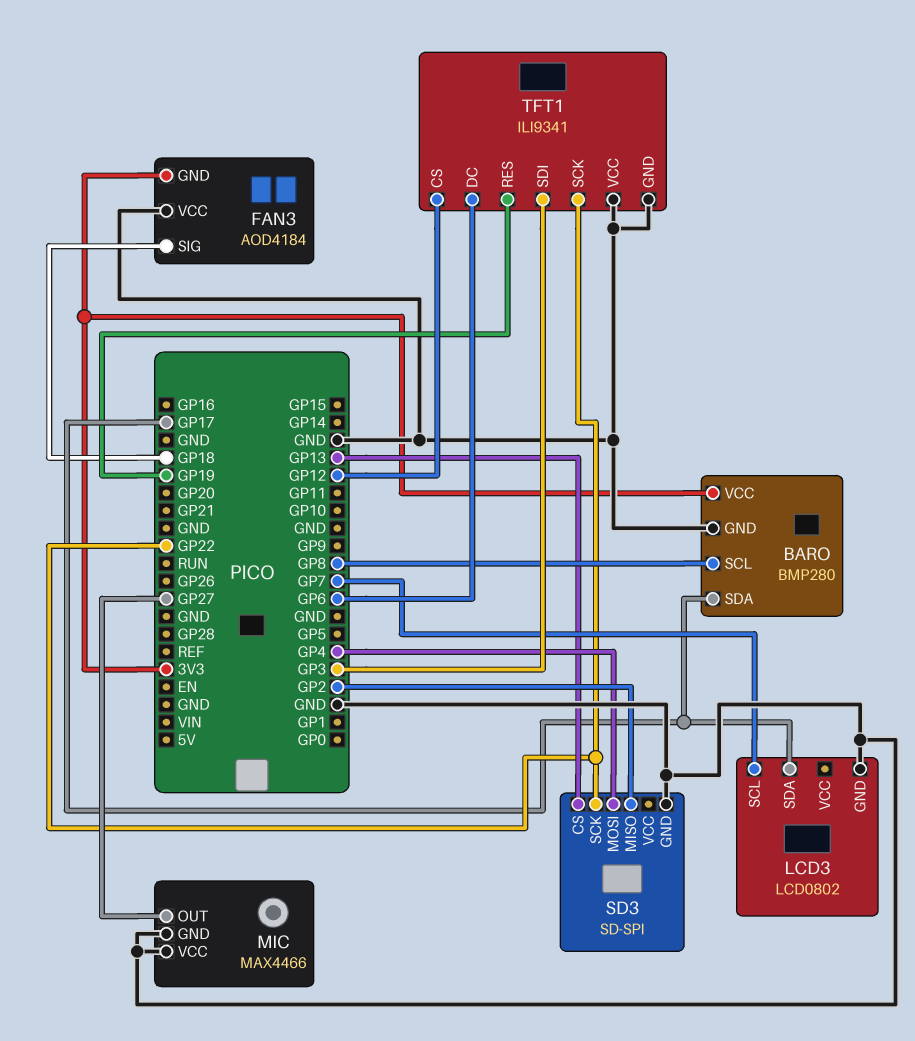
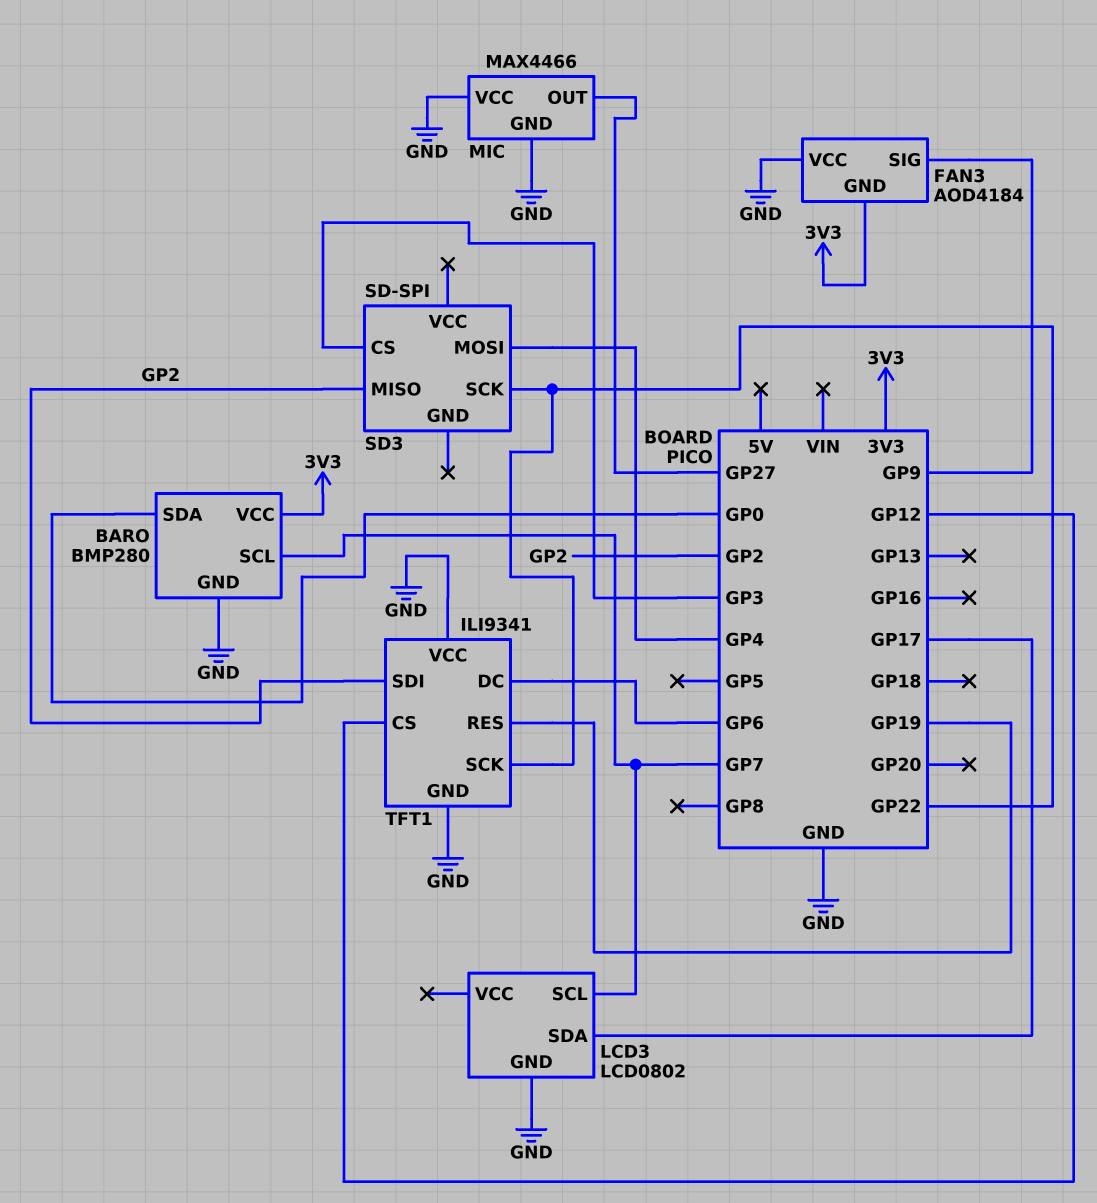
BARO pin SCL: GP8 -> GP7
BARO pin SDA: GP17 -> GP0
FAN3 pin SIG: GP18 -> GP9
SD3 pin CS: GP13 -> GP3
SD3 pin GND: GND -> none
TFT1 pin SDI: GP3 -> GP2

